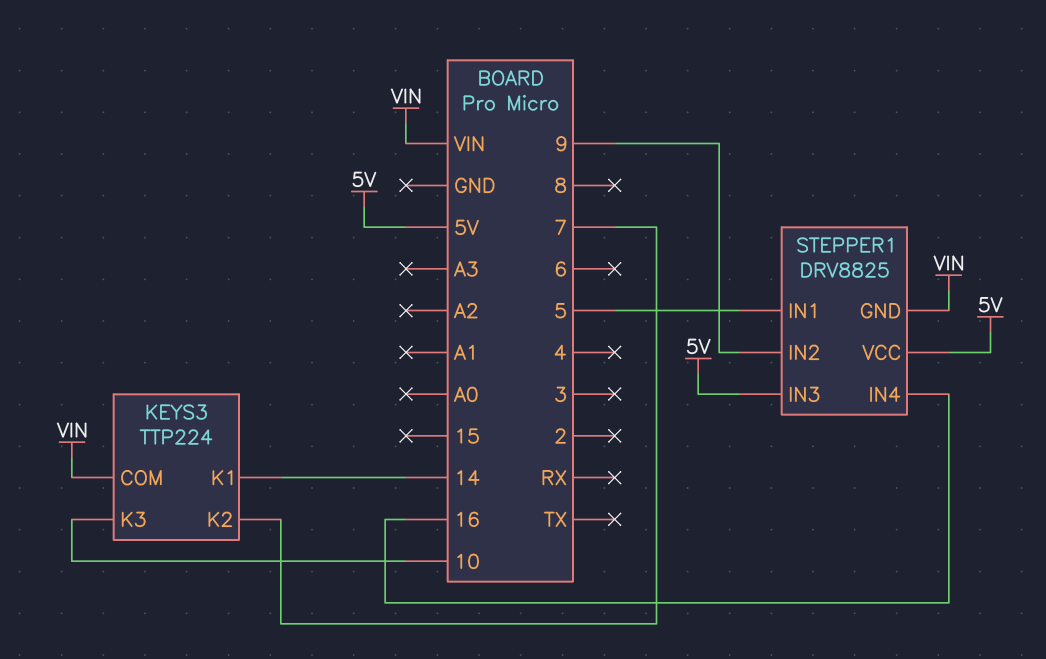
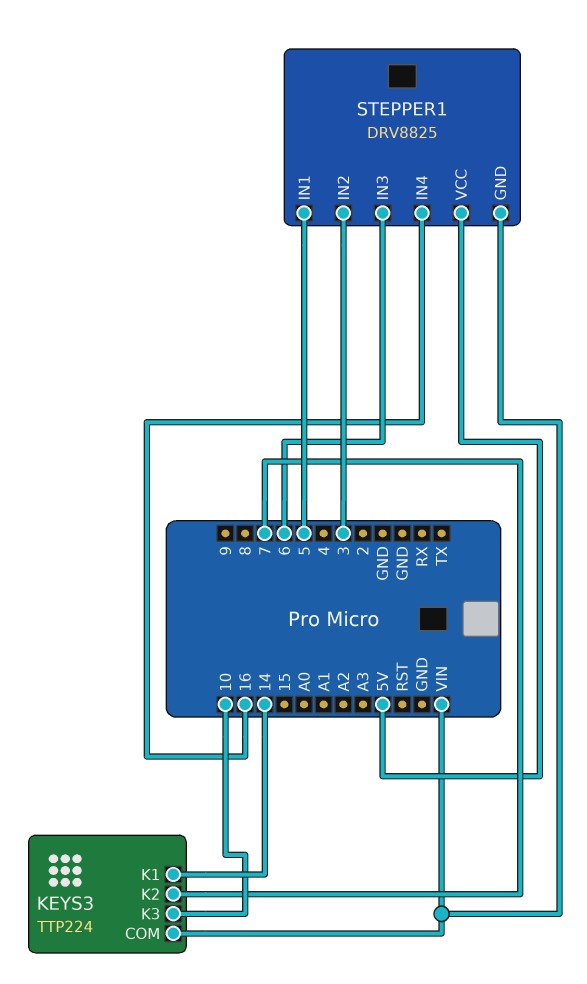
STEPPER1 pin IN2: 9 -> 3
STEPPER1 pin IN3: 5V -> 6

